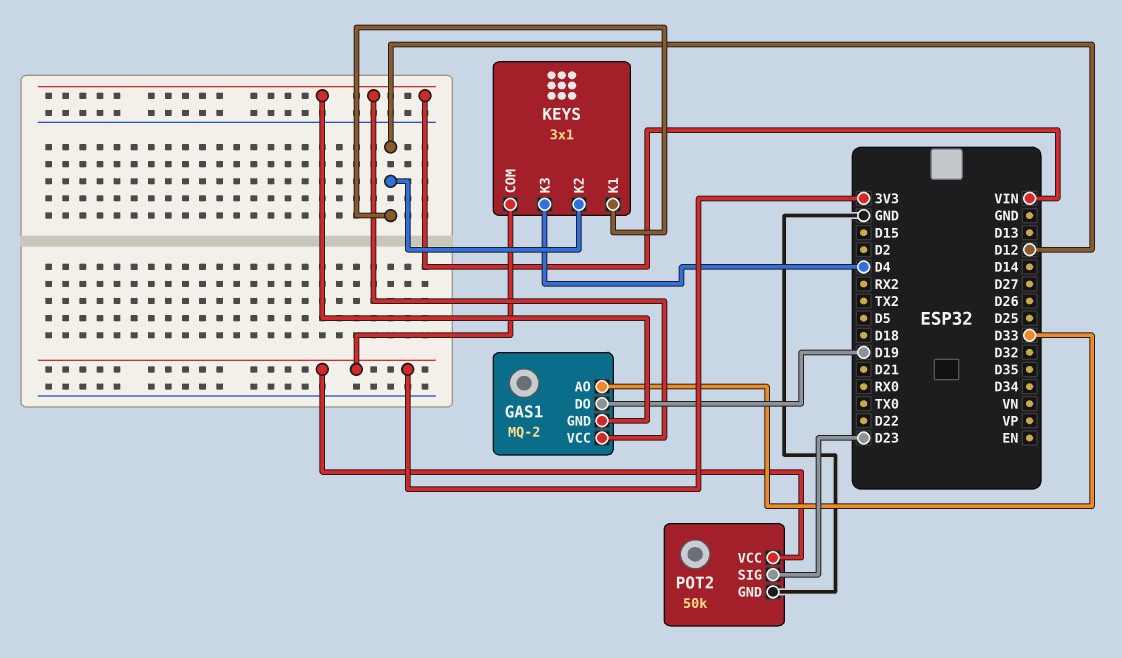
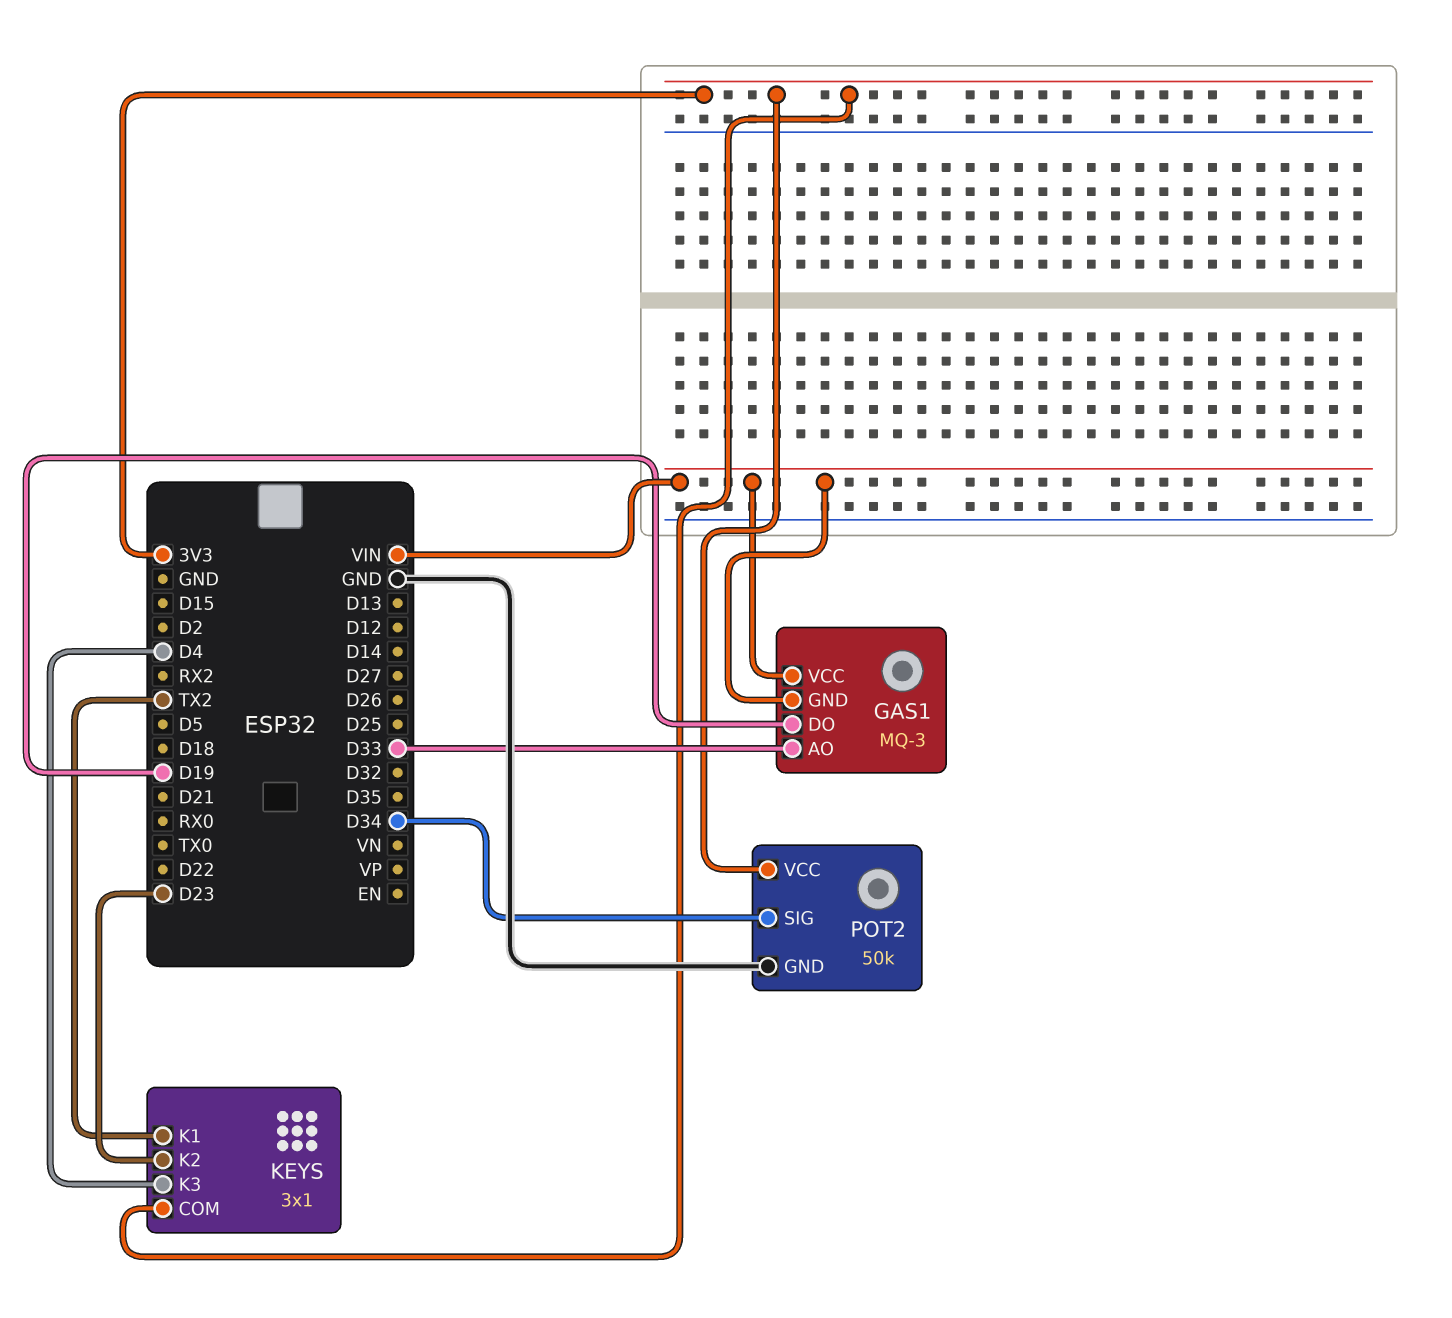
GAS1: MQ-2 -> MQ-3
KEYS pin K1: D12 -> TX2
KEYS pin K2: D12 -> D23
POT2 pin SIG: D23 -> D34

